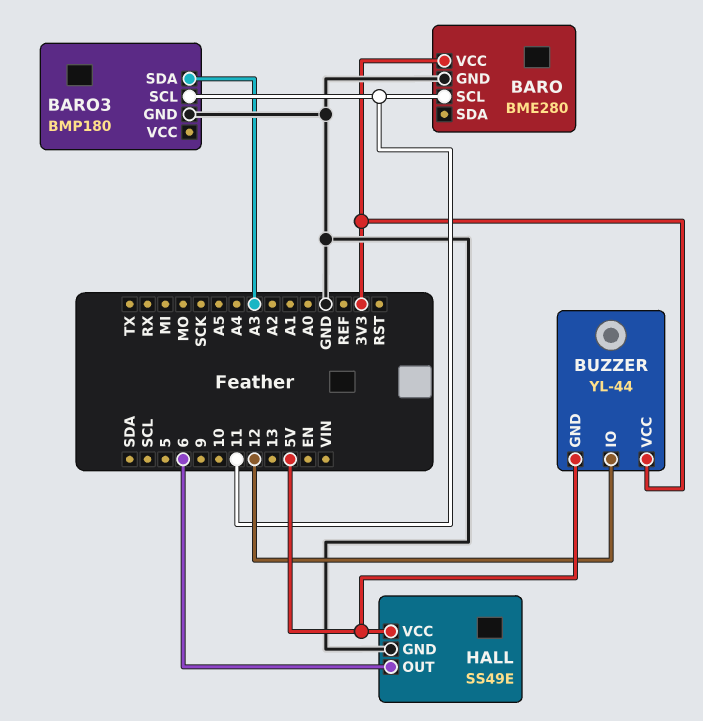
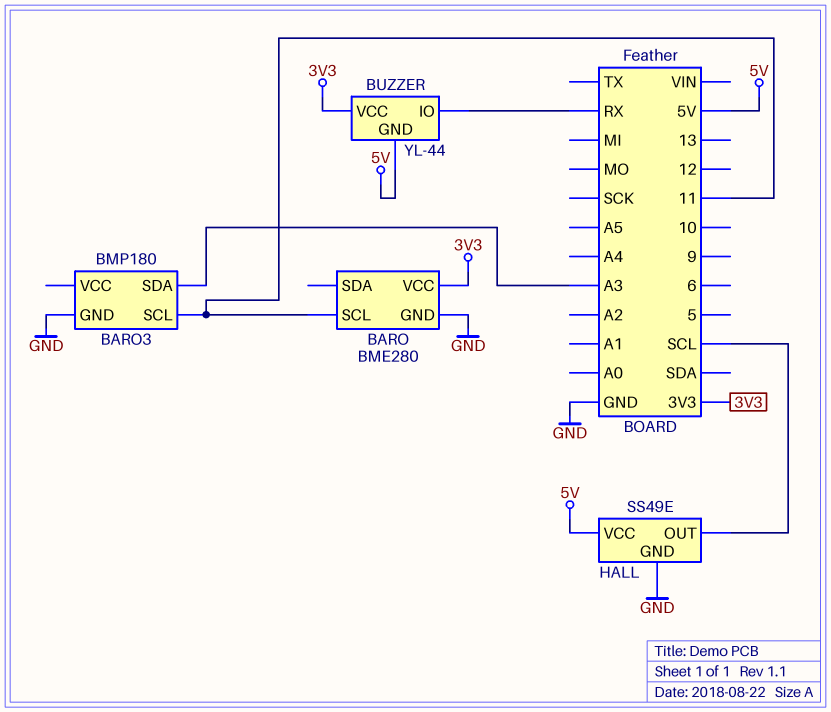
BUZZER pin IO: 12 -> RX
HALL pin OUT: 6 -> SCL

